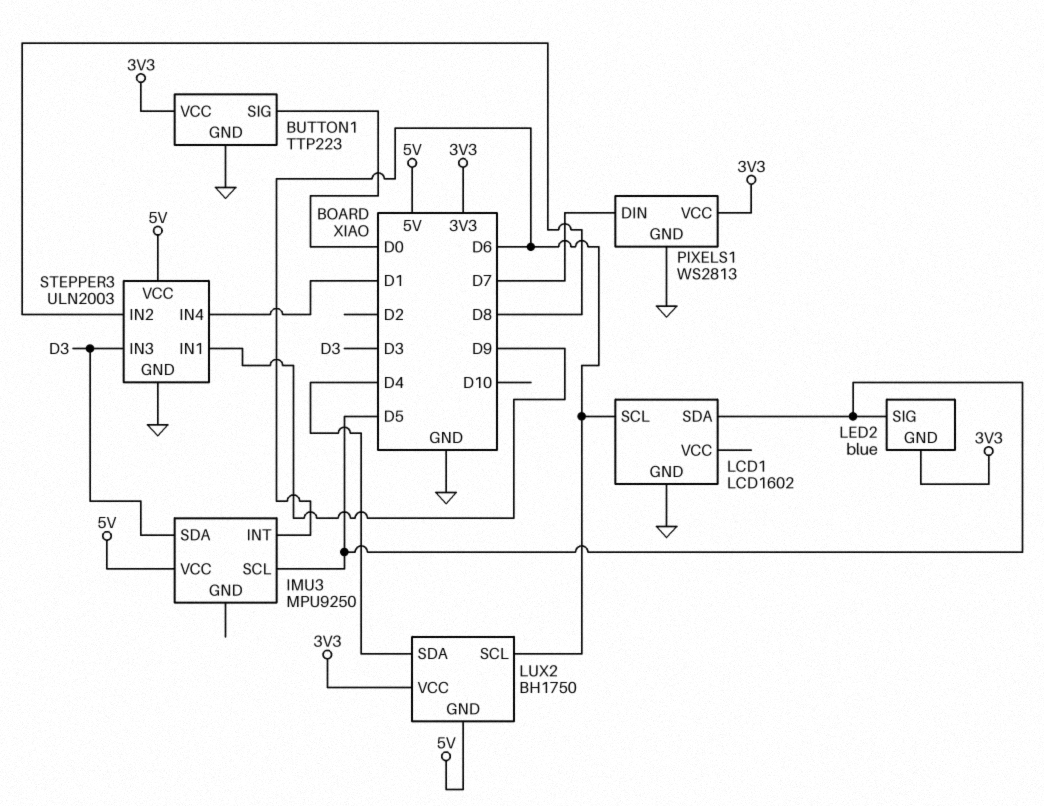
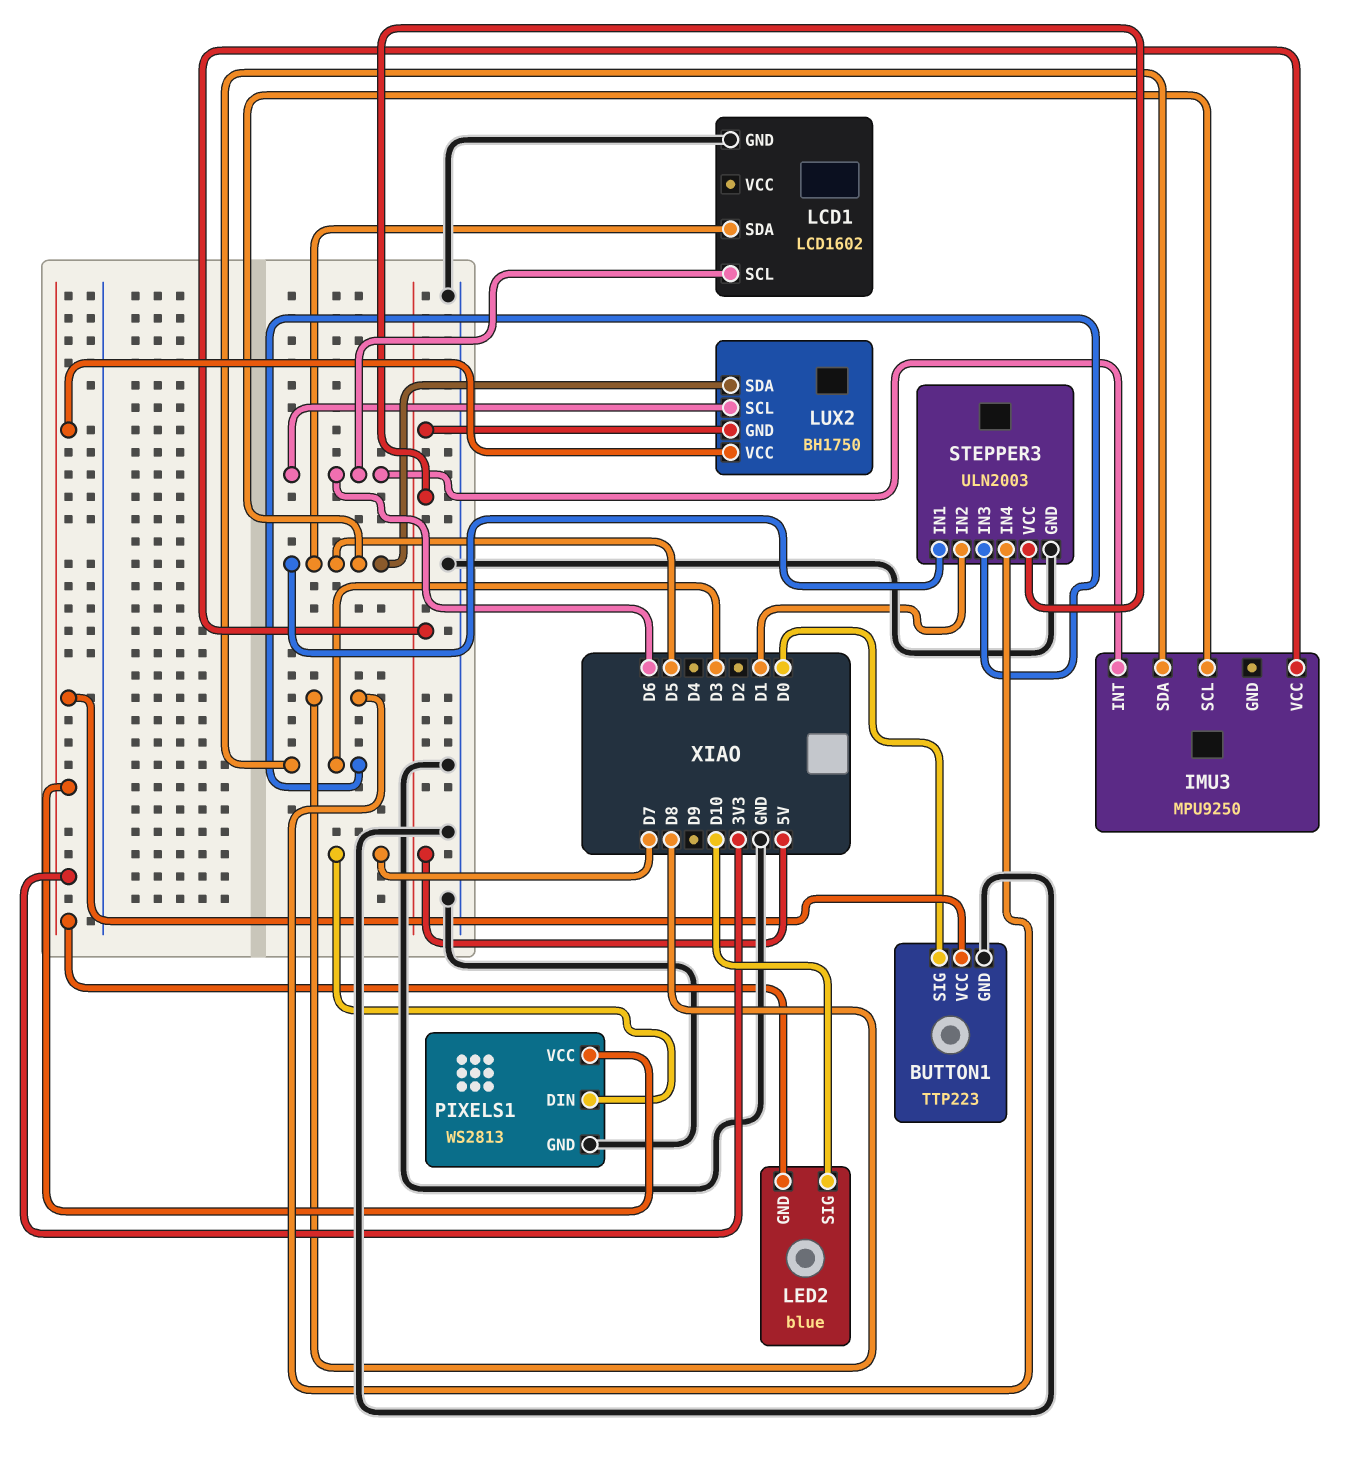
LED2 pin SIG: D5 -> D10
LUX2 pin SDA: D4 -> D5
STEPPER3 pin IN1: D9 -> D5
STEPPER3 pin IN2: D8 -> D1
STEPPER3 pin IN4: D1 -> D8

